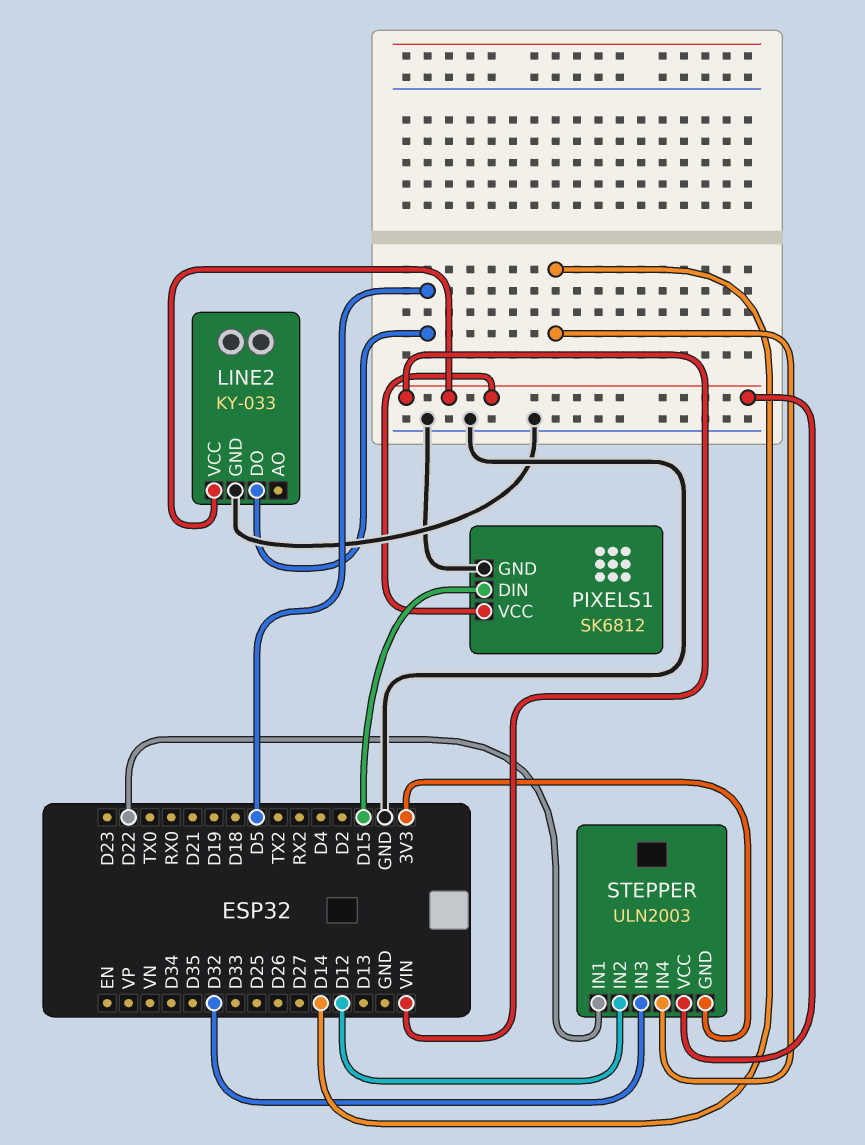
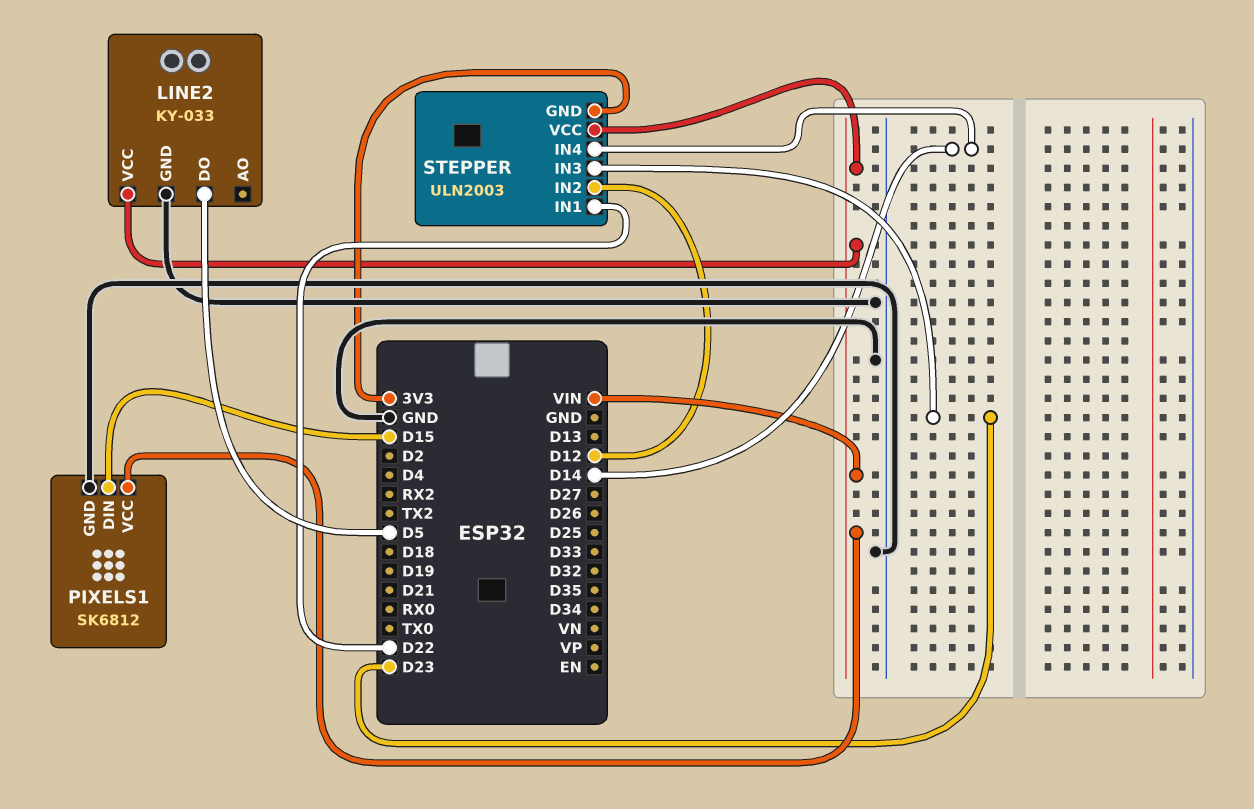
STEPPER pin IN3: D32 -> D23

